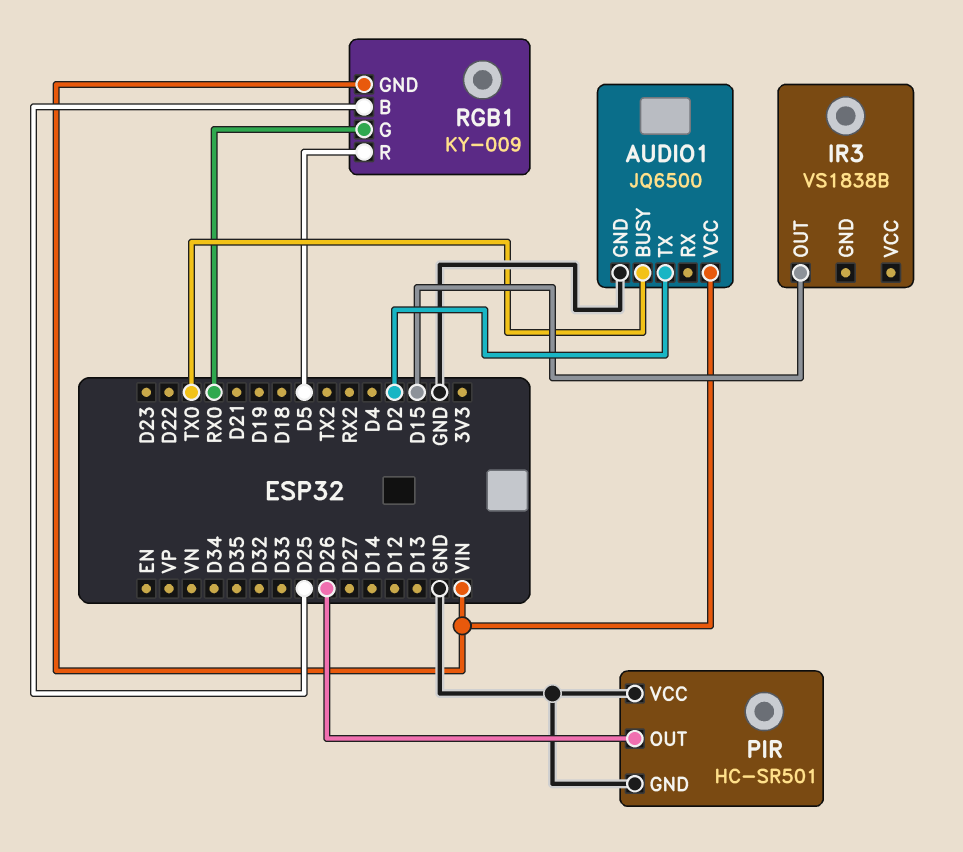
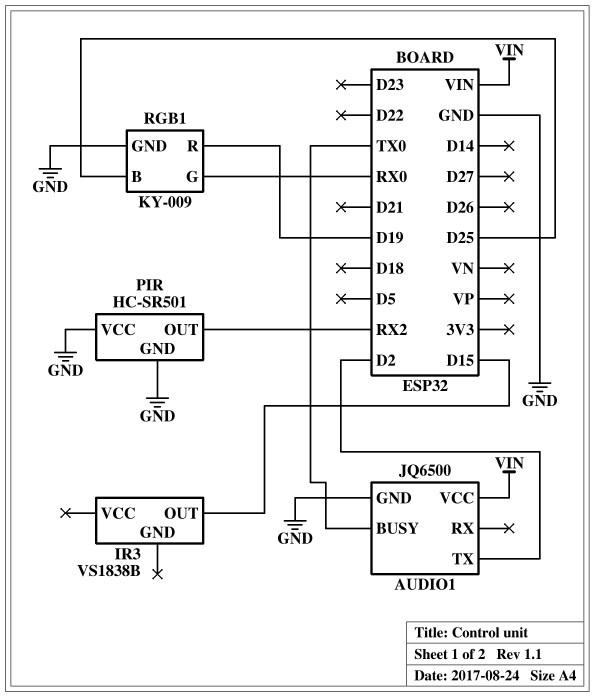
PIR pin OUT: D26 -> RX2
RGB1 pin GND: VIN -> GND
RGB1 pin R: D5 -> D19

